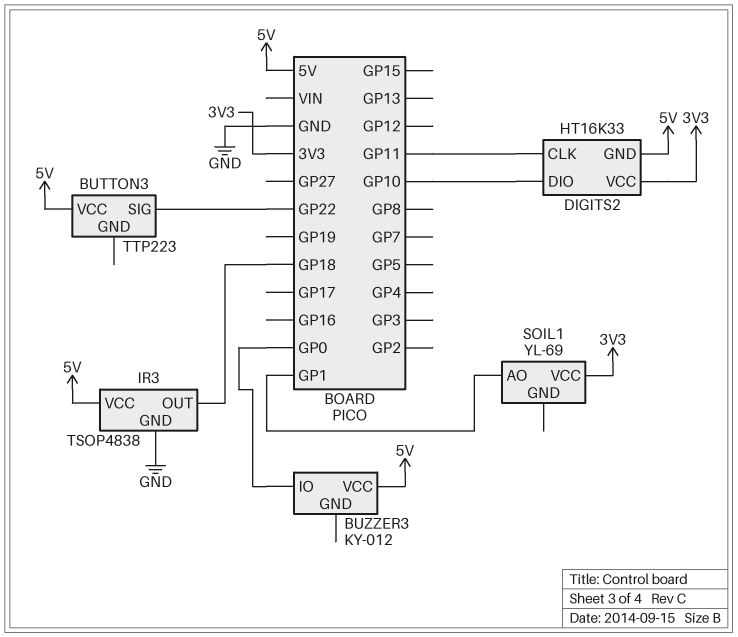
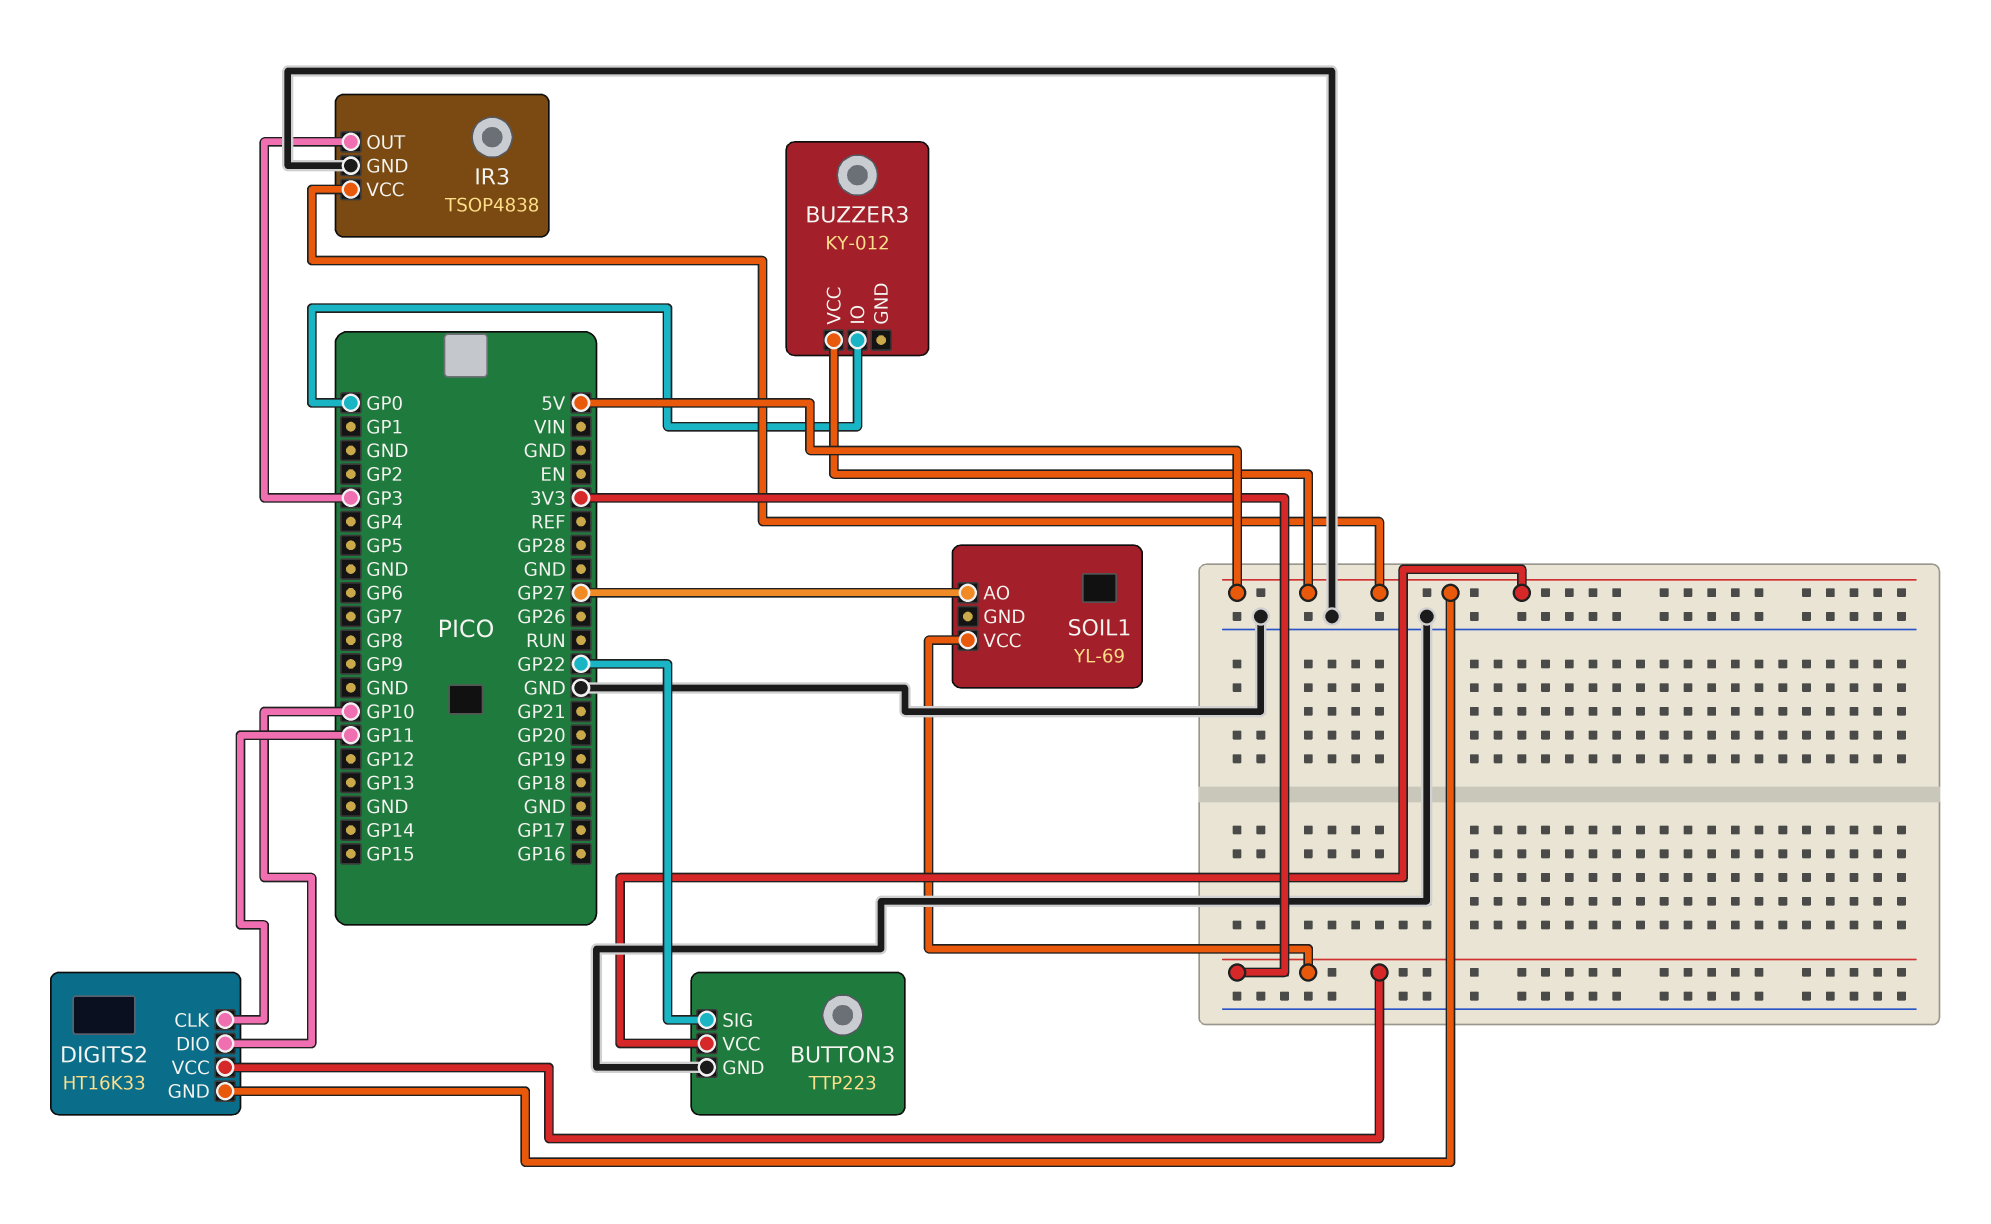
BUTTON3 pin GND: none -> GND
IR3 pin OUT: GP18 -> GP3
SOIL1 pin AO: GP1 -> GP27

